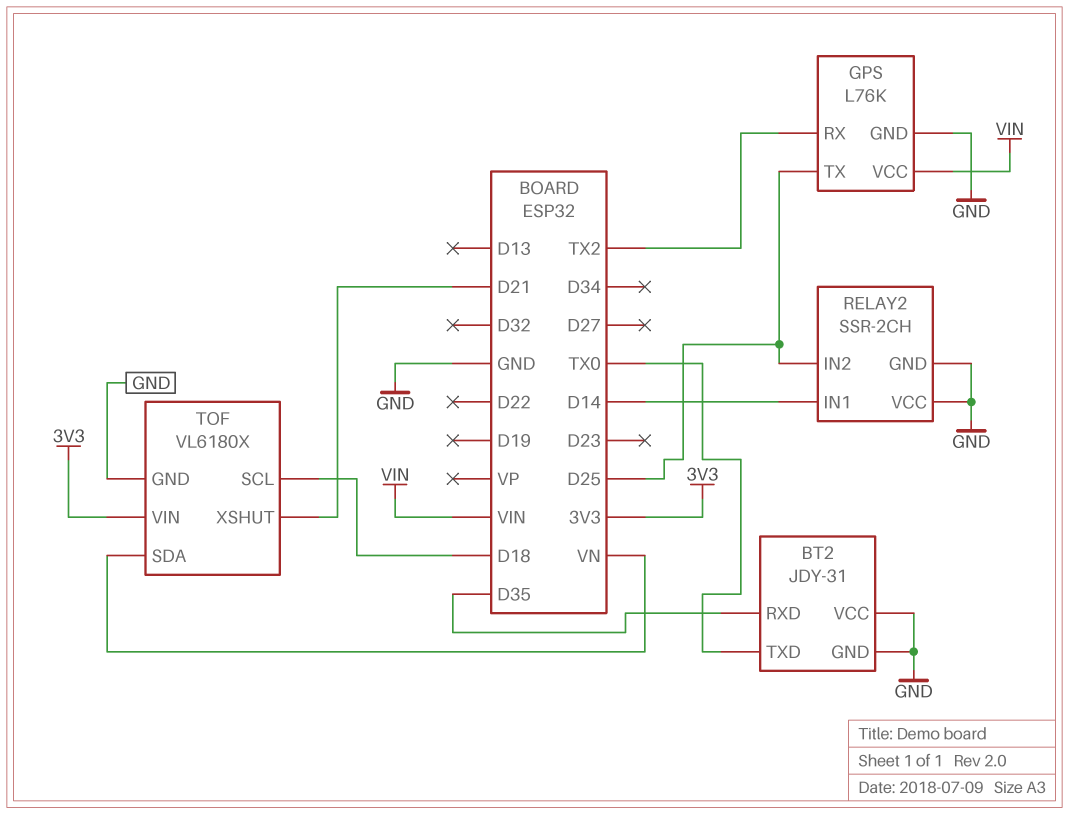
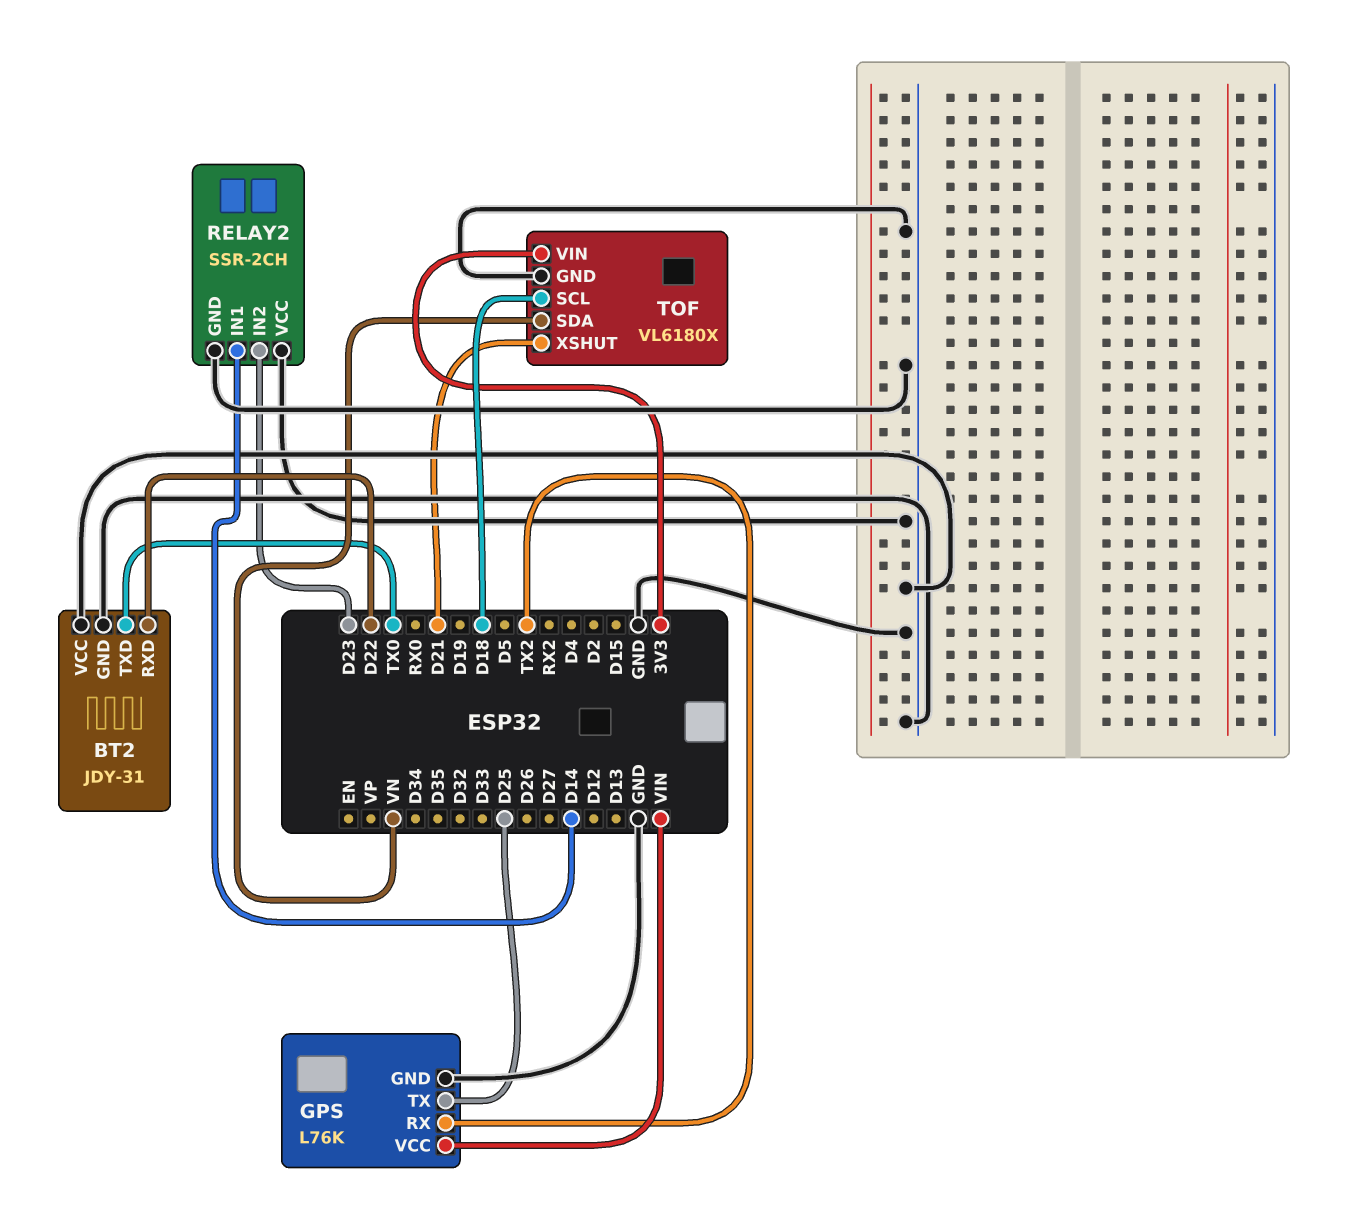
BT2 pin RXD: D35 -> D22
RELAY2 pin IN2: D25 -> D23

